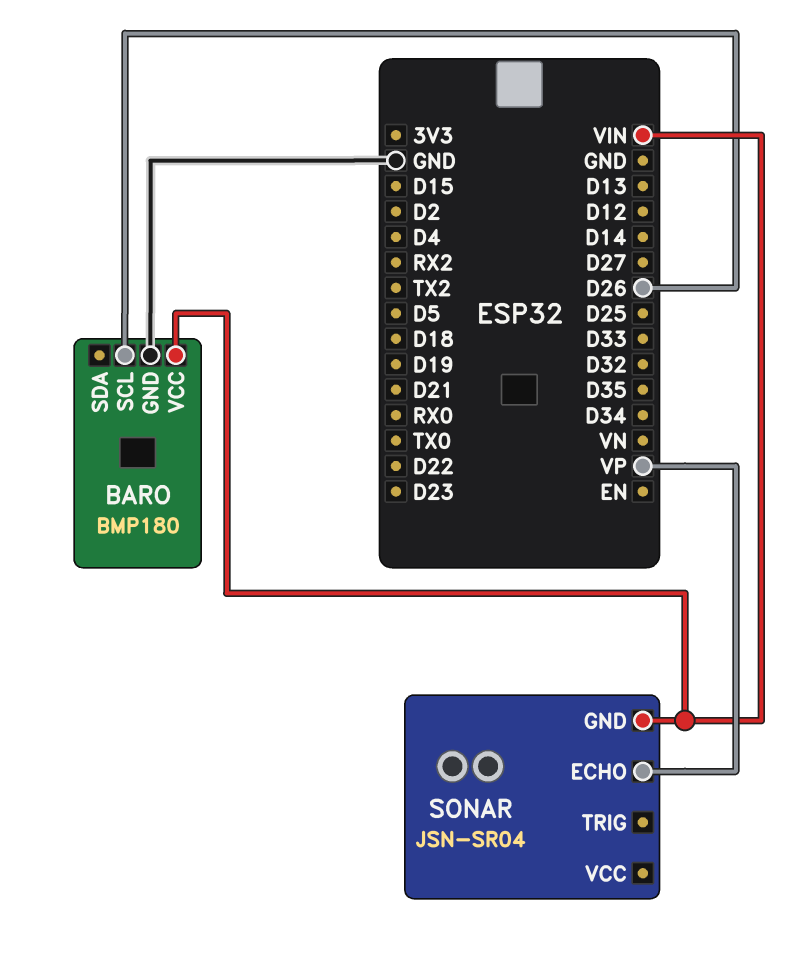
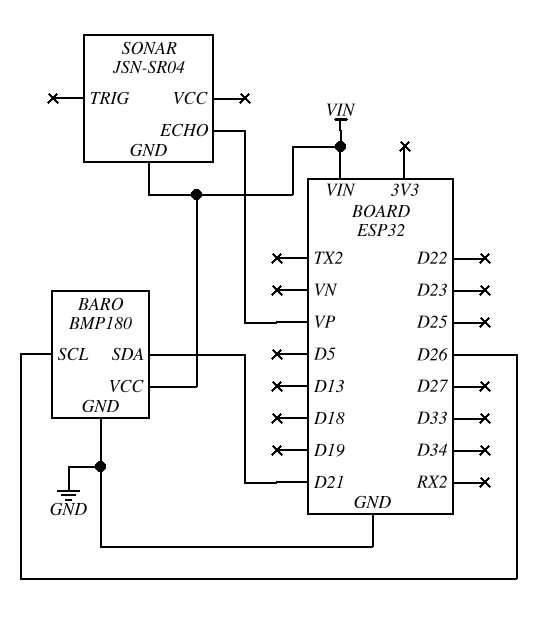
BARO pin SDA: none -> D21

